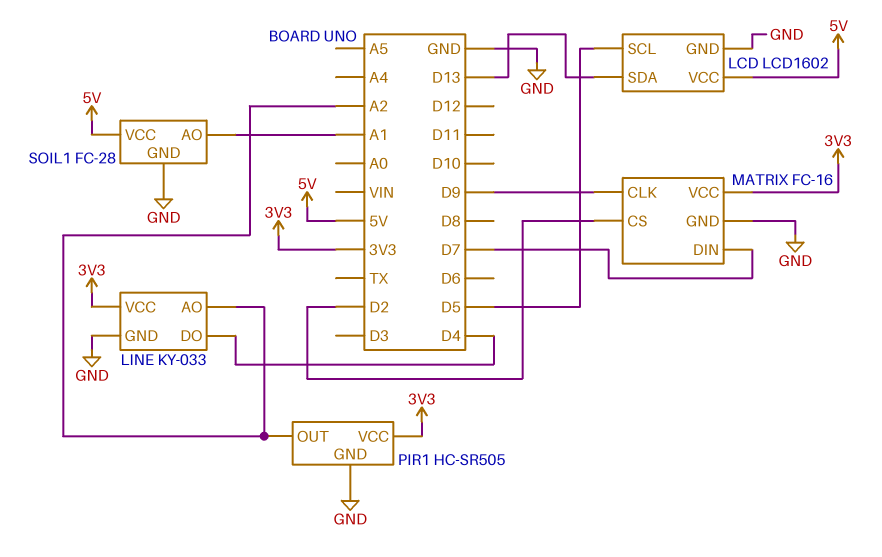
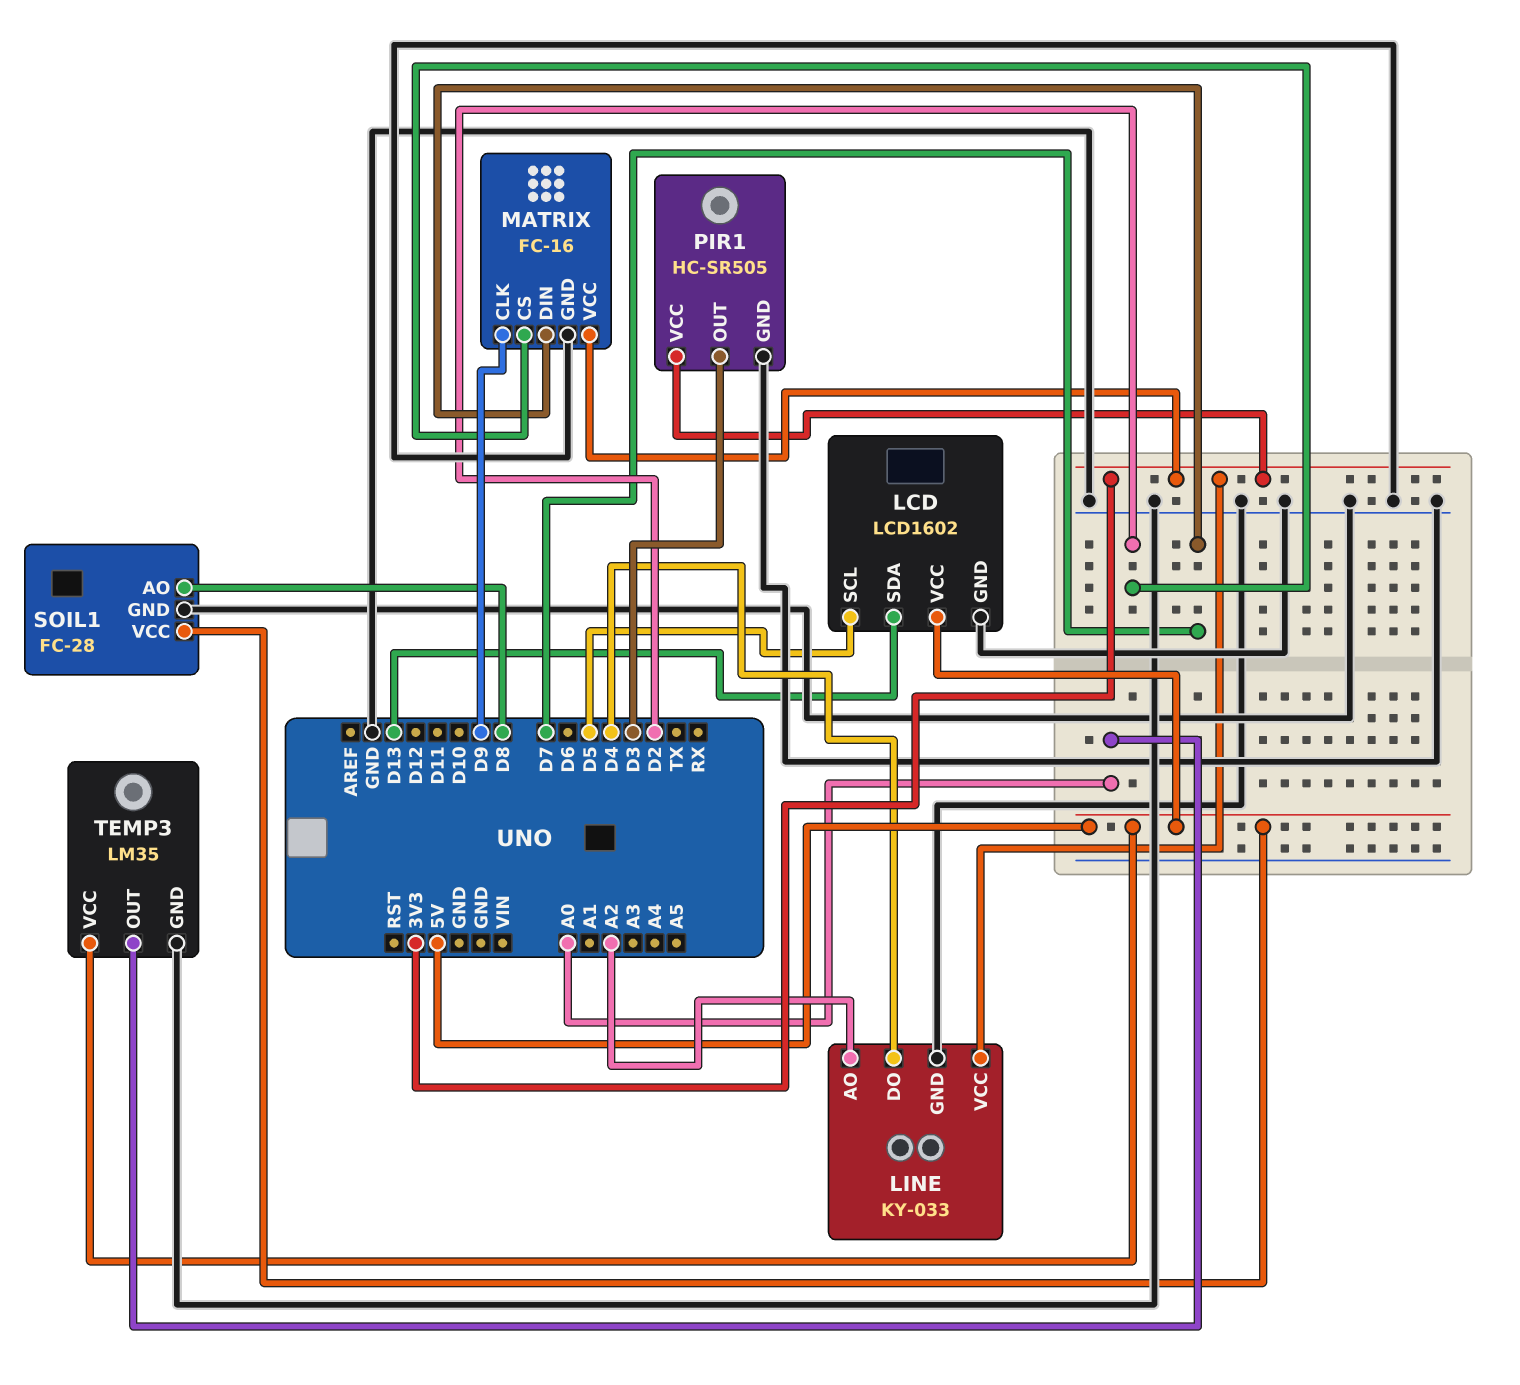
PIR1 pin OUT: A2 -> D3
SOIL1 pin AO: A1 -> D8
TEMP3: none -> LM35
TEMP3 pin GND: none -> GND
TEMP3 pin OUT: none -> A0
TEMP3 pin VCC: none -> 5V

